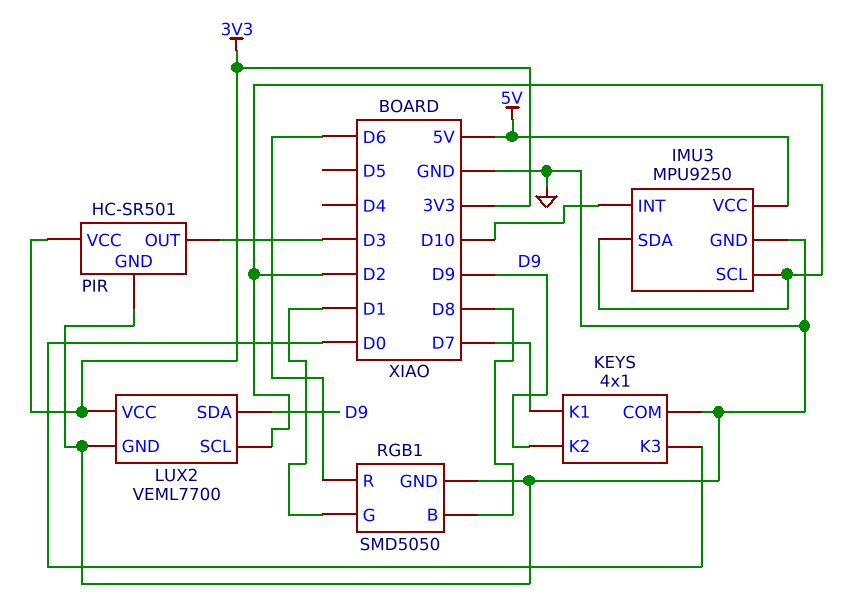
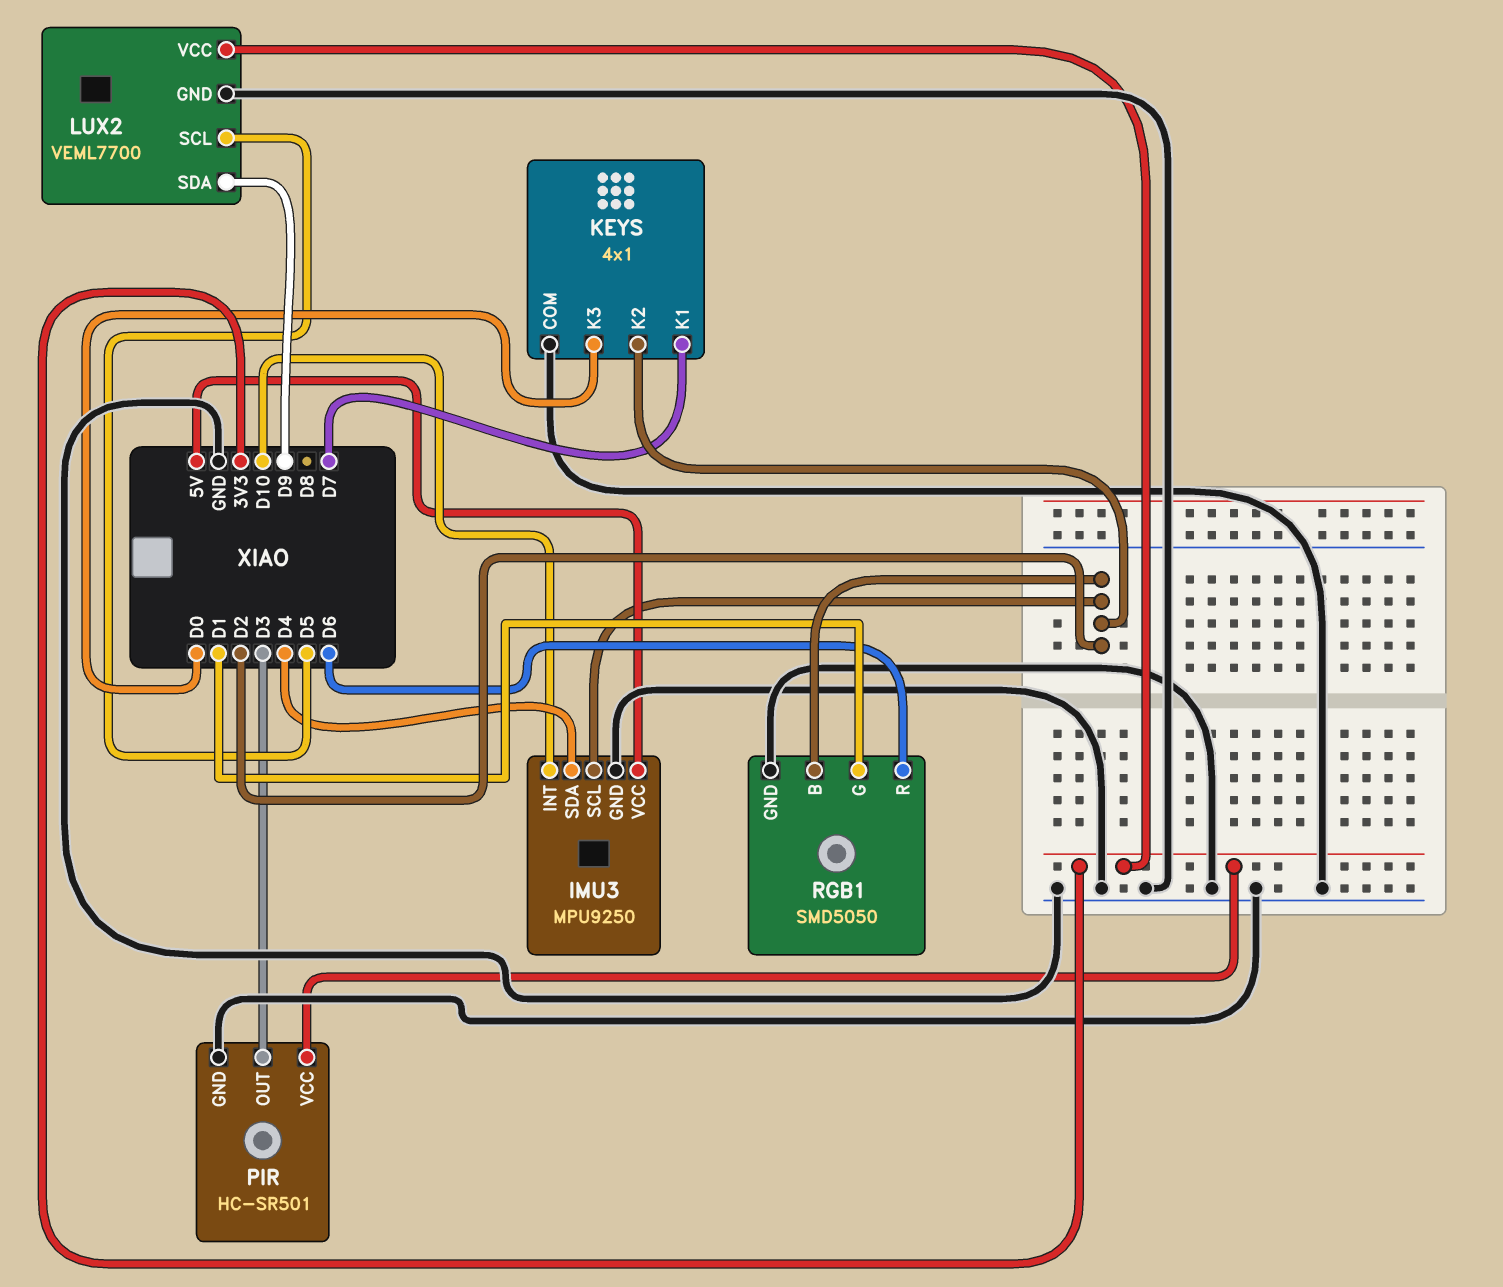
IMU3 pin SDA: D2 -> D4
KEYS pin K2: D9 -> D2
LUX2 pin SCL: D2 -> D5
RGB1 pin B: D8 -> D2

